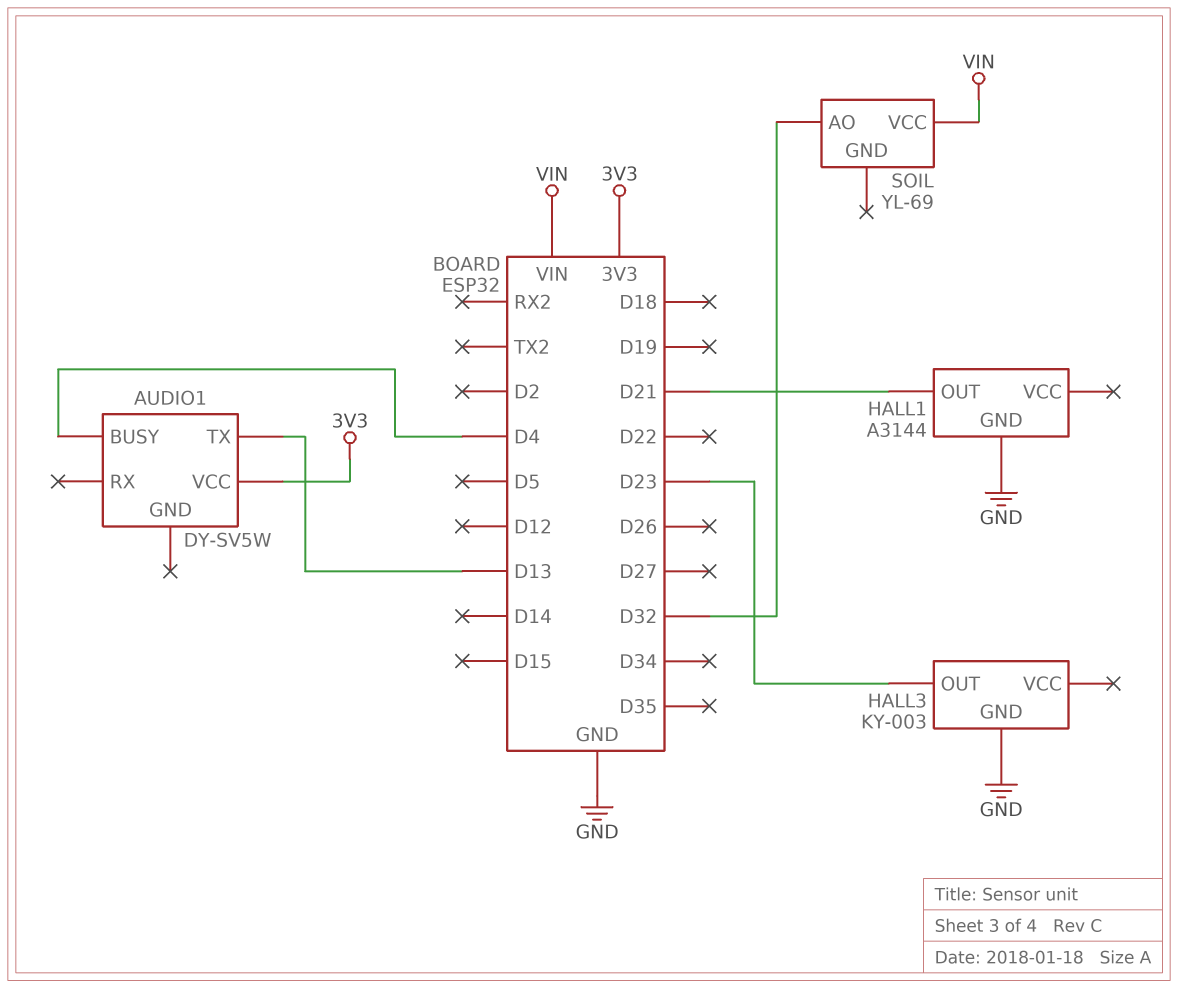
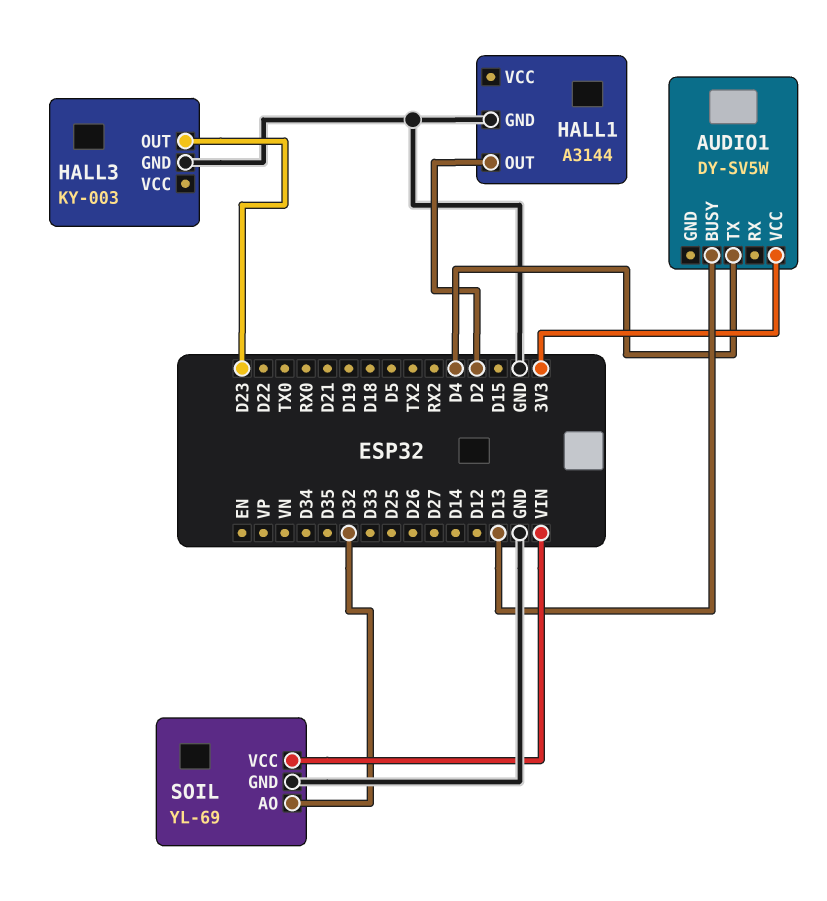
AUDIO1 pin BUSY: D4 -> D13
AUDIO1 pin TX: D13 -> D4
HALL1 pin OUT: D21 -> D2
SOIL pin GND: none -> GND

